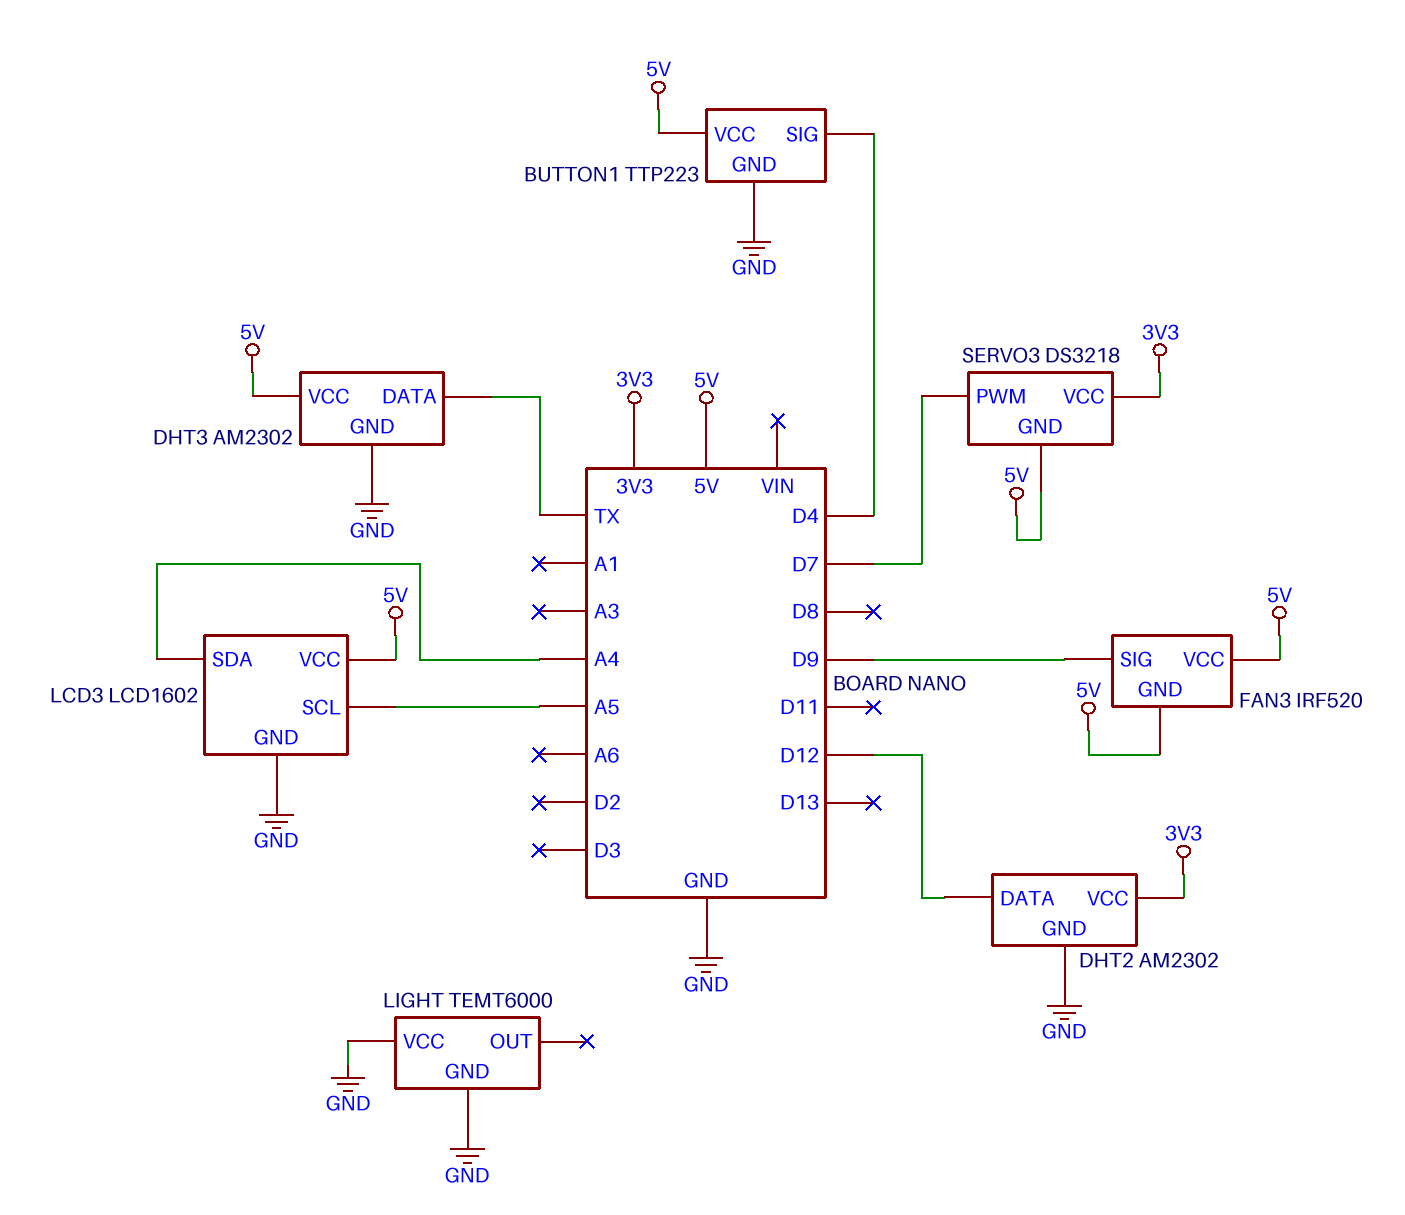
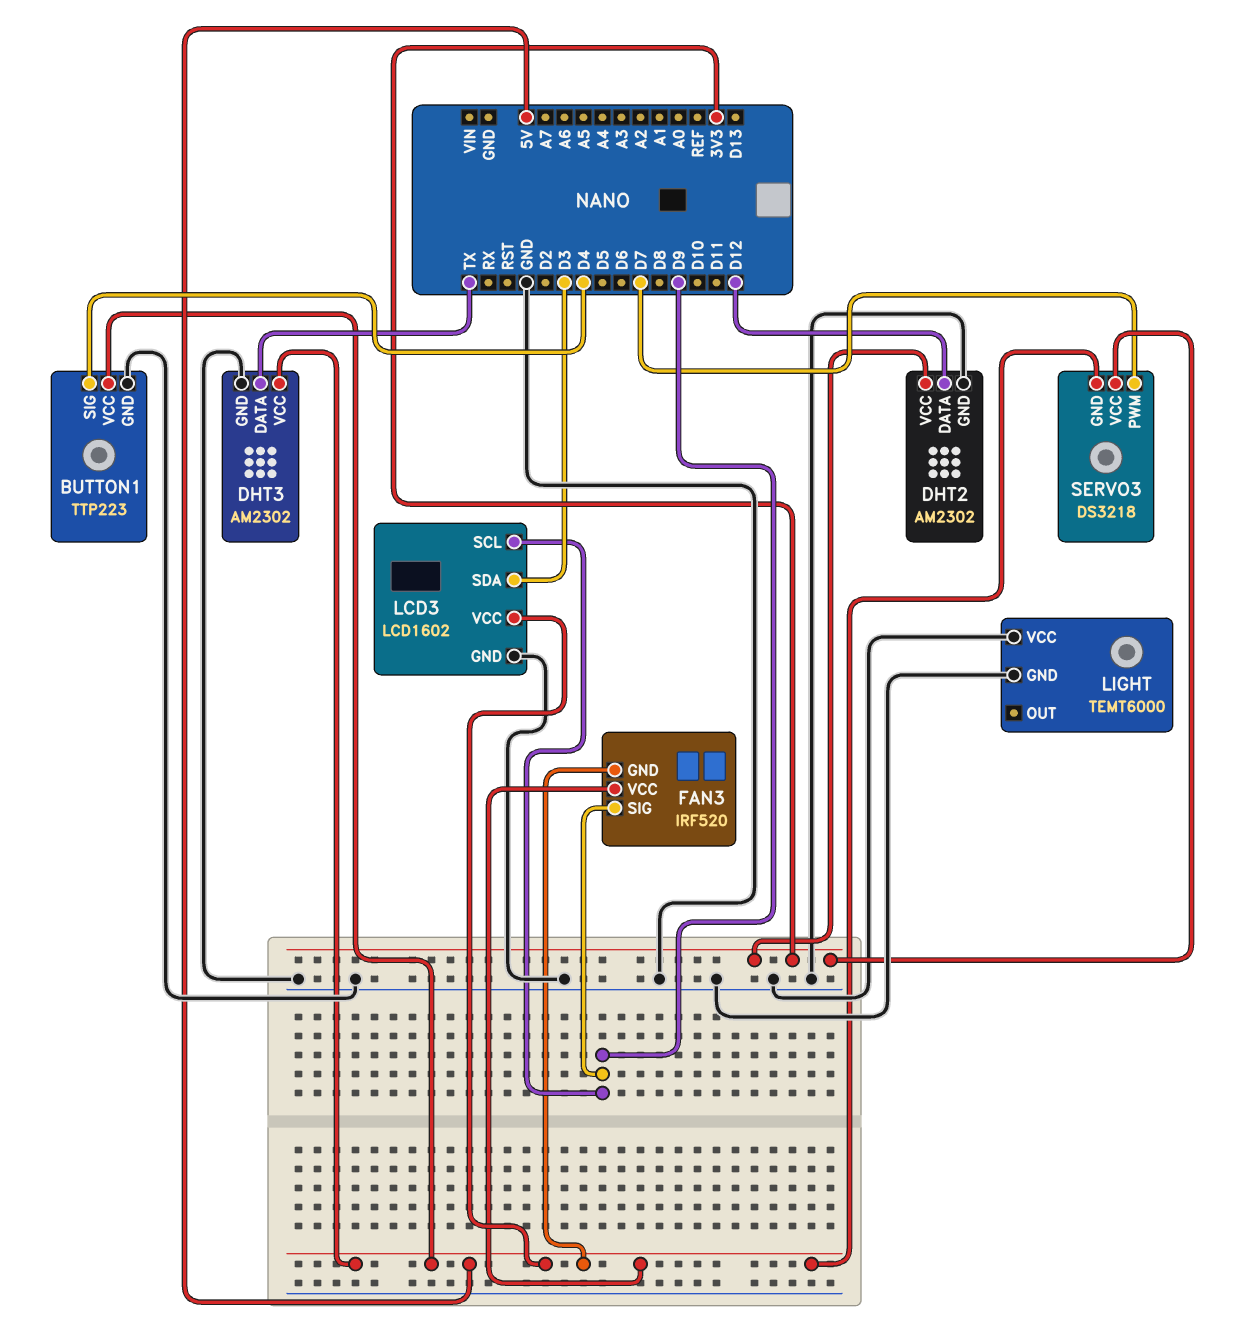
LCD3 pin SCL: A5 -> D9
LCD3 pin SDA: A4 -> D3

